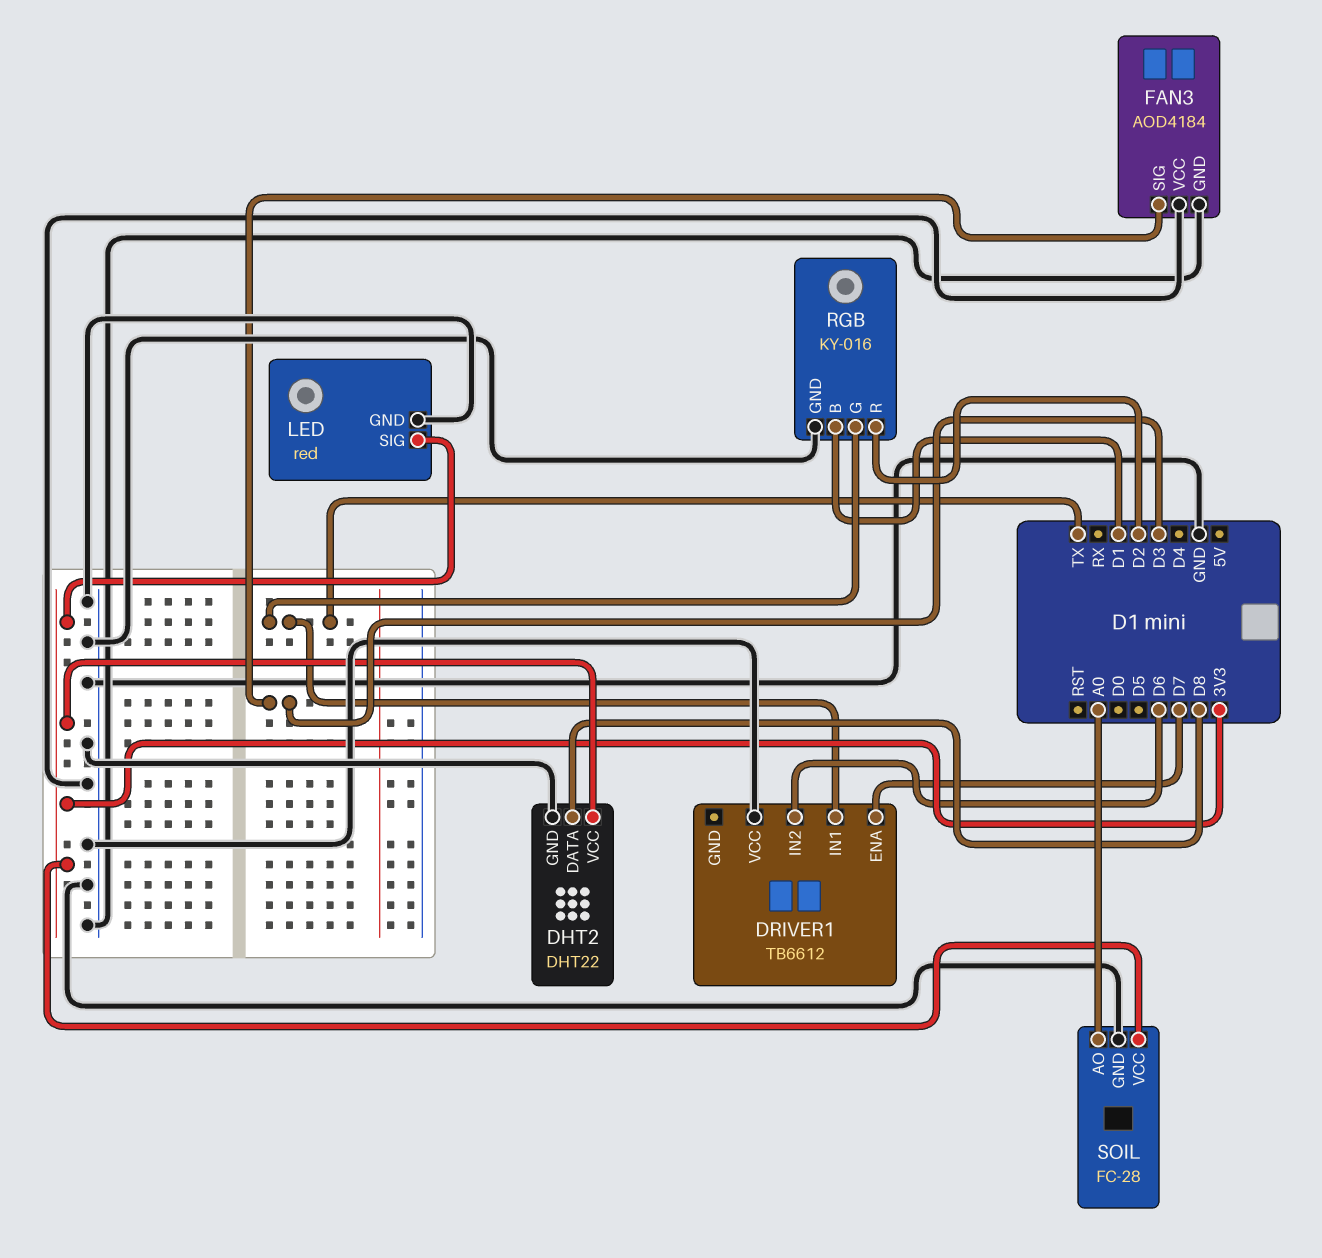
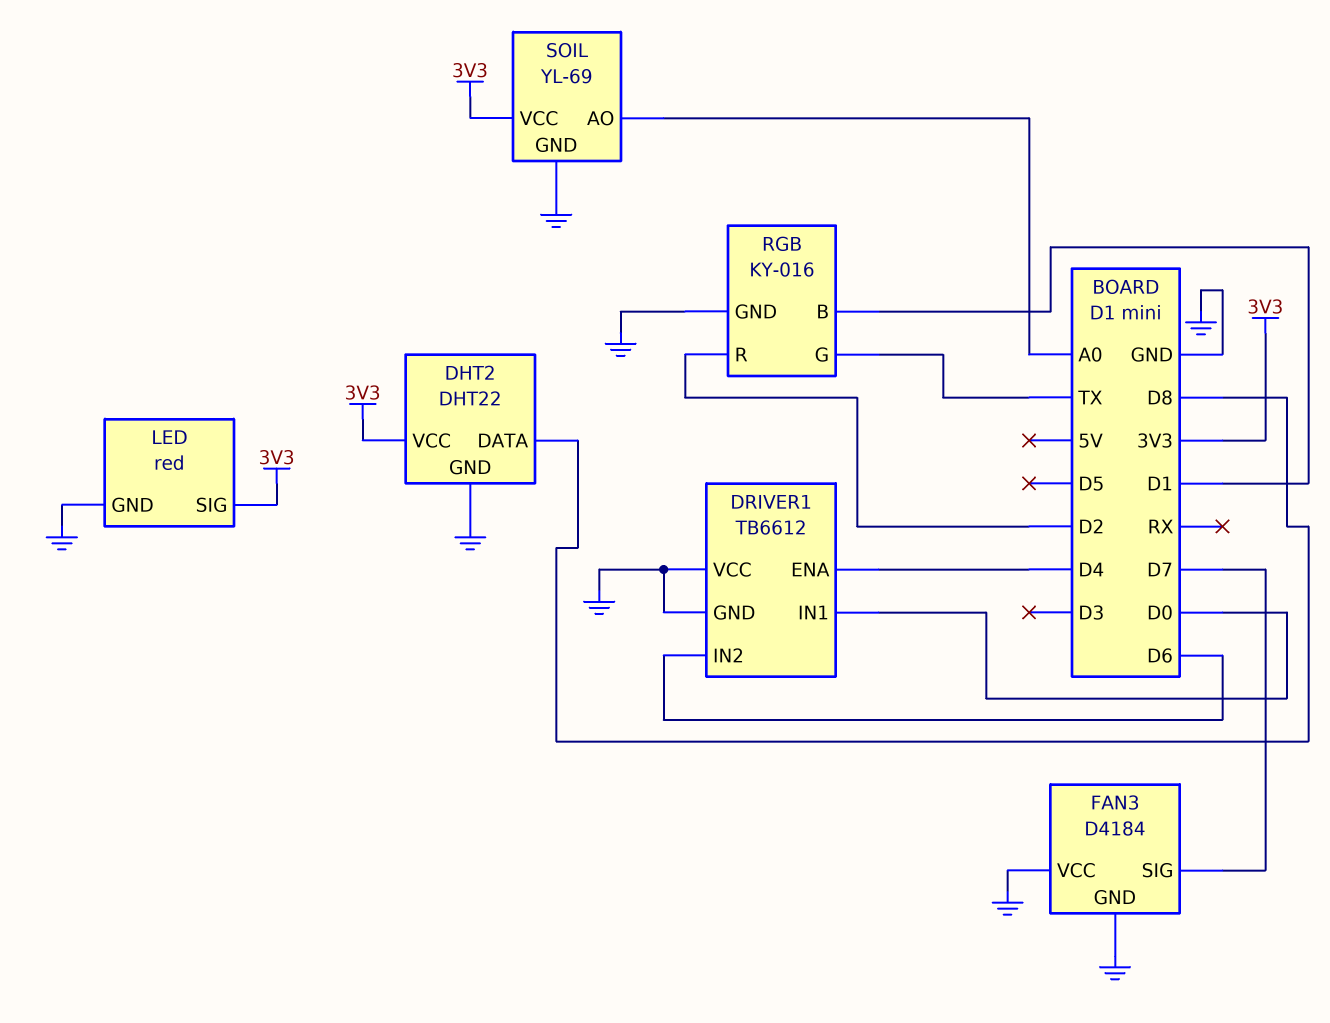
DRIVER1 pin ENA: D7 -> D4
DRIVER1 pin GND: none -> GND
DRIVER1 pin IN1: TX -> D0
FAN3: AOD4184 -> D4184
FAN3 pin SIG: D3 -> D7
SOIL: FC-28 -> YL-69

